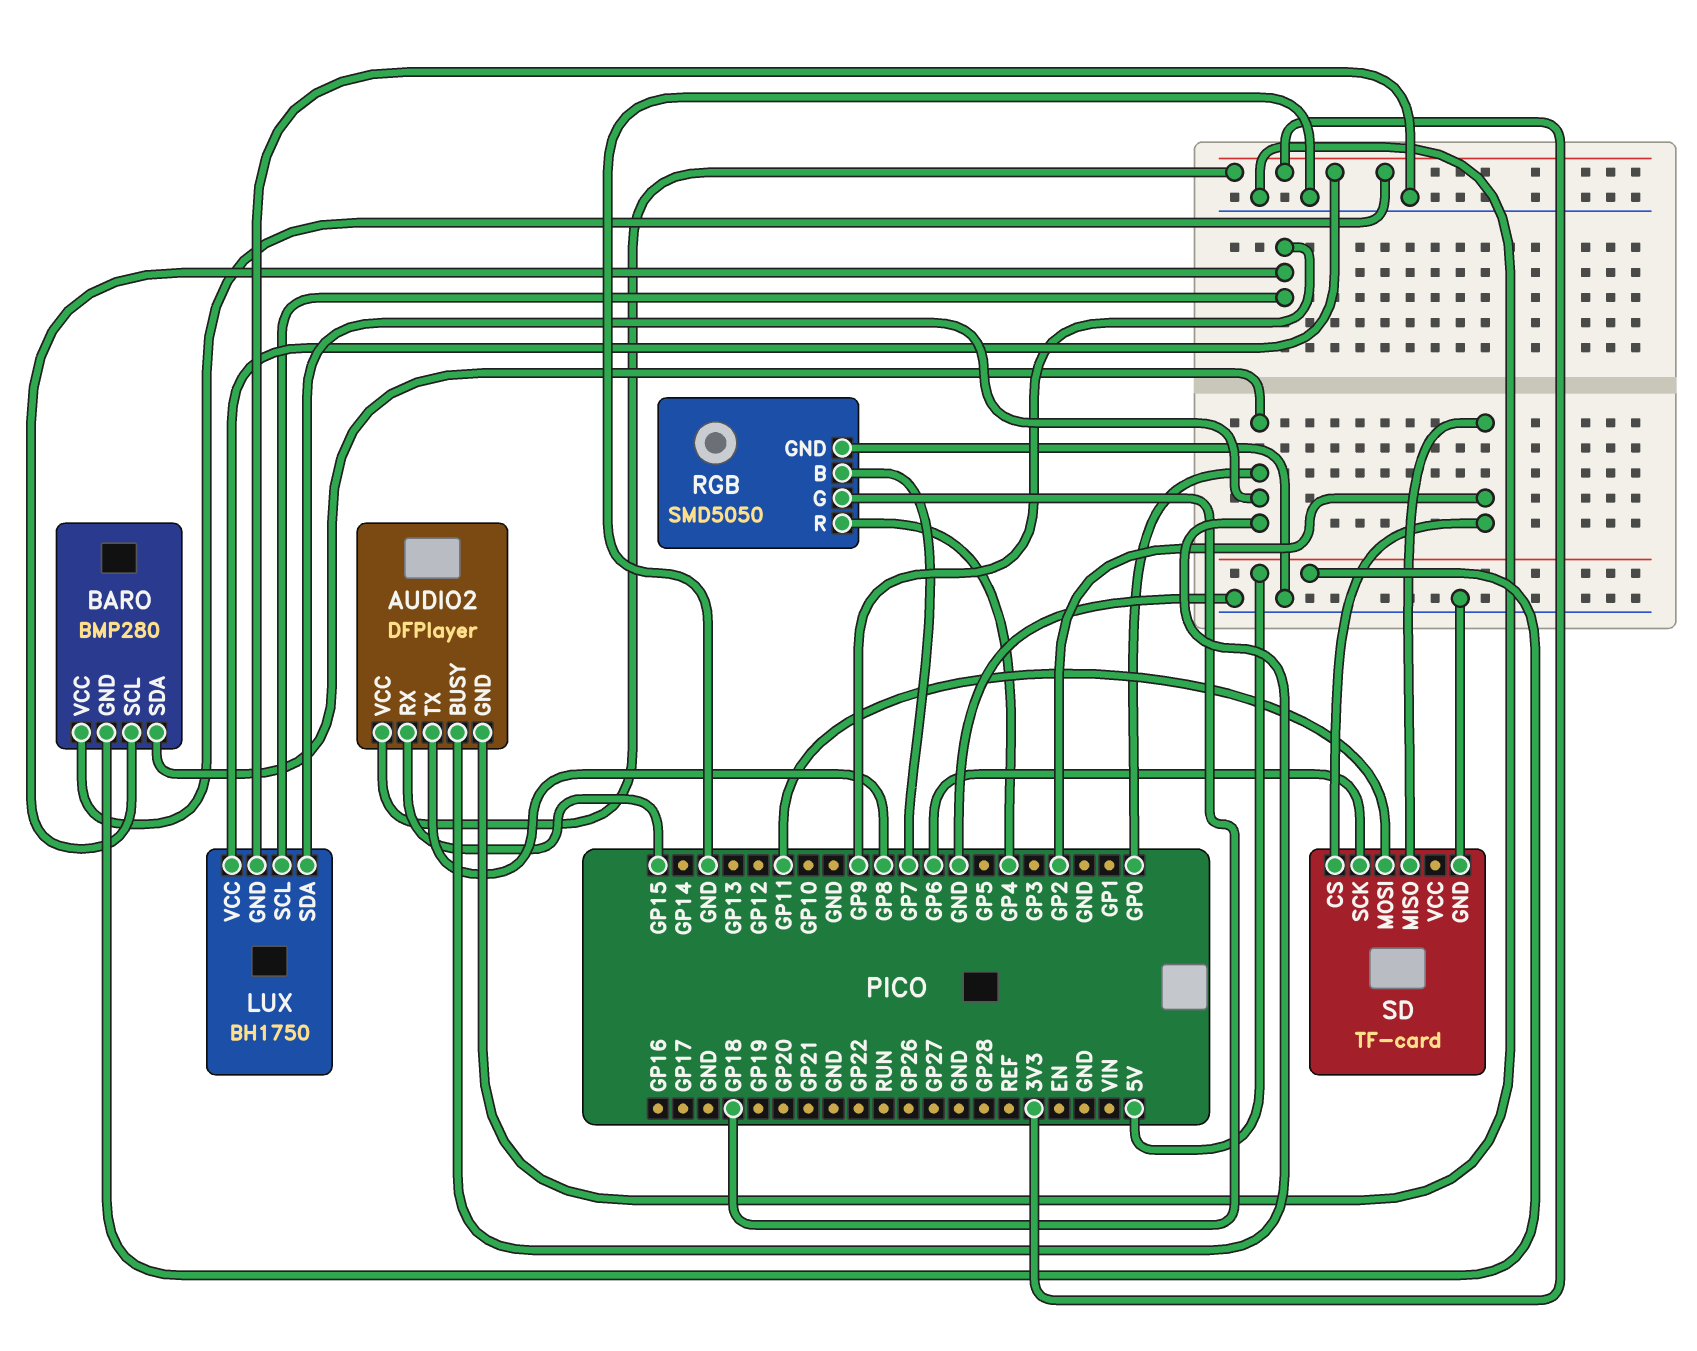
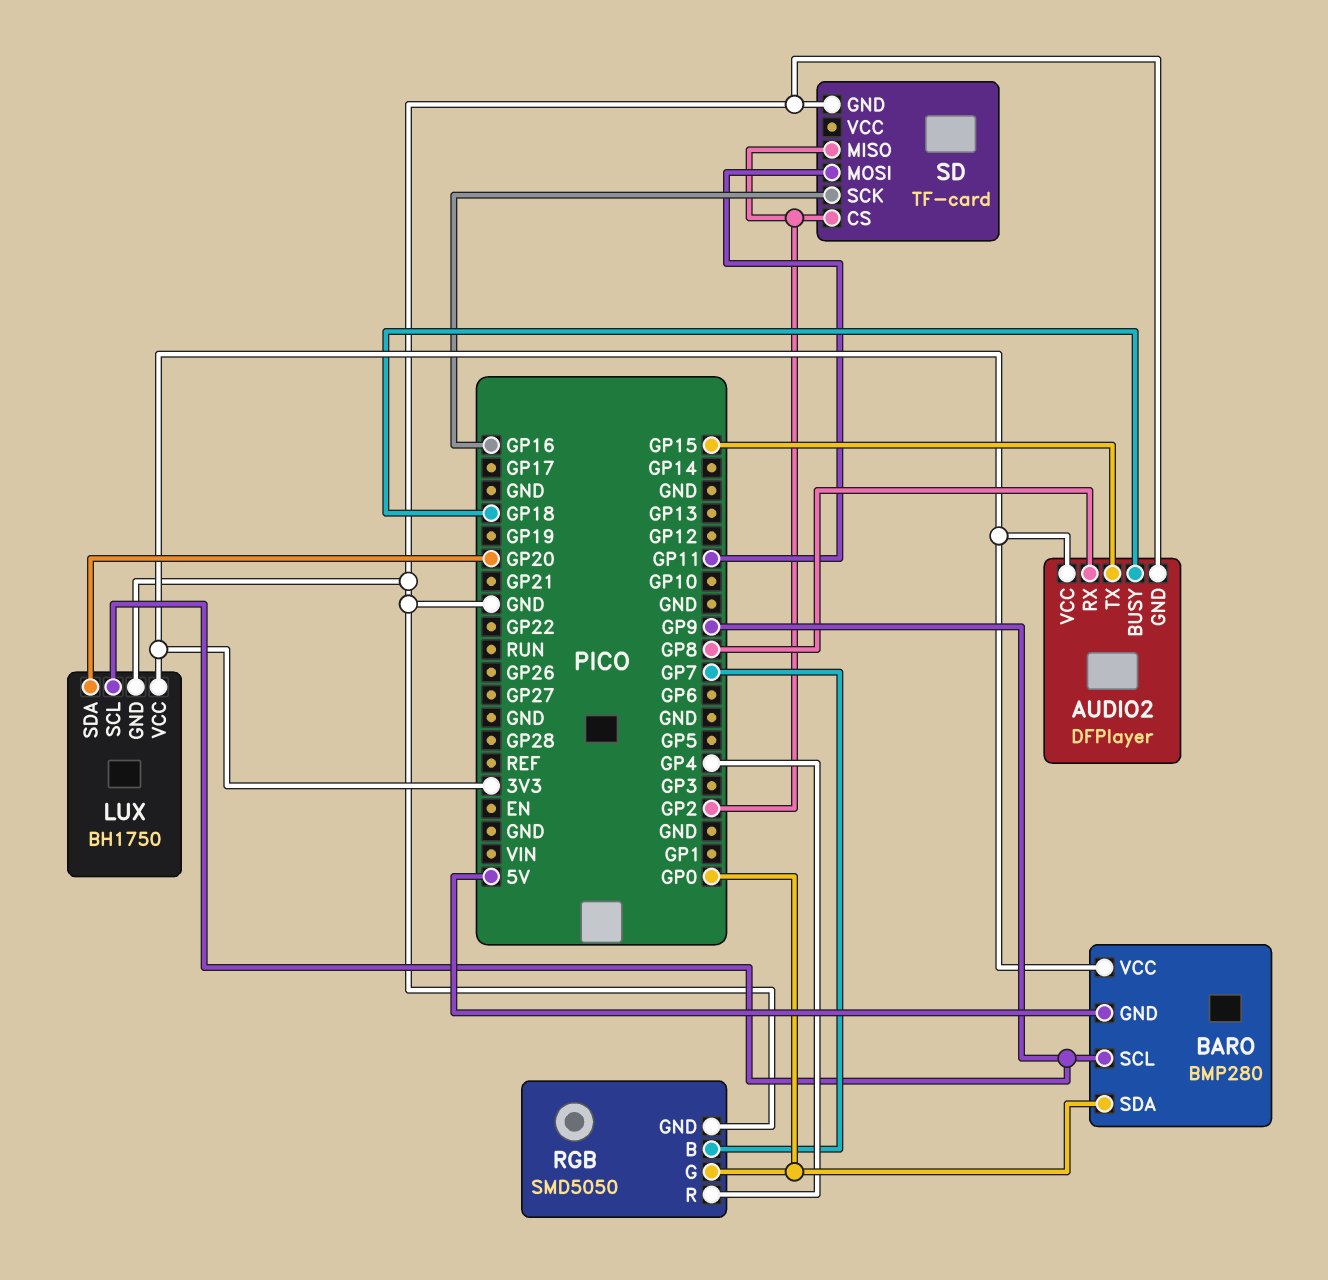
AUDIO2 pin BUSY: GP0 -> GP18
AUDIO2 pin RX: GP15 -> GP8
AUDIO2 pin TX: GP8 -> GP15
LUX pin SDA: GP0 -> GP20
RGB pin G: GP18 -> GP0
SD pin SCK: GP6 -> GP16

